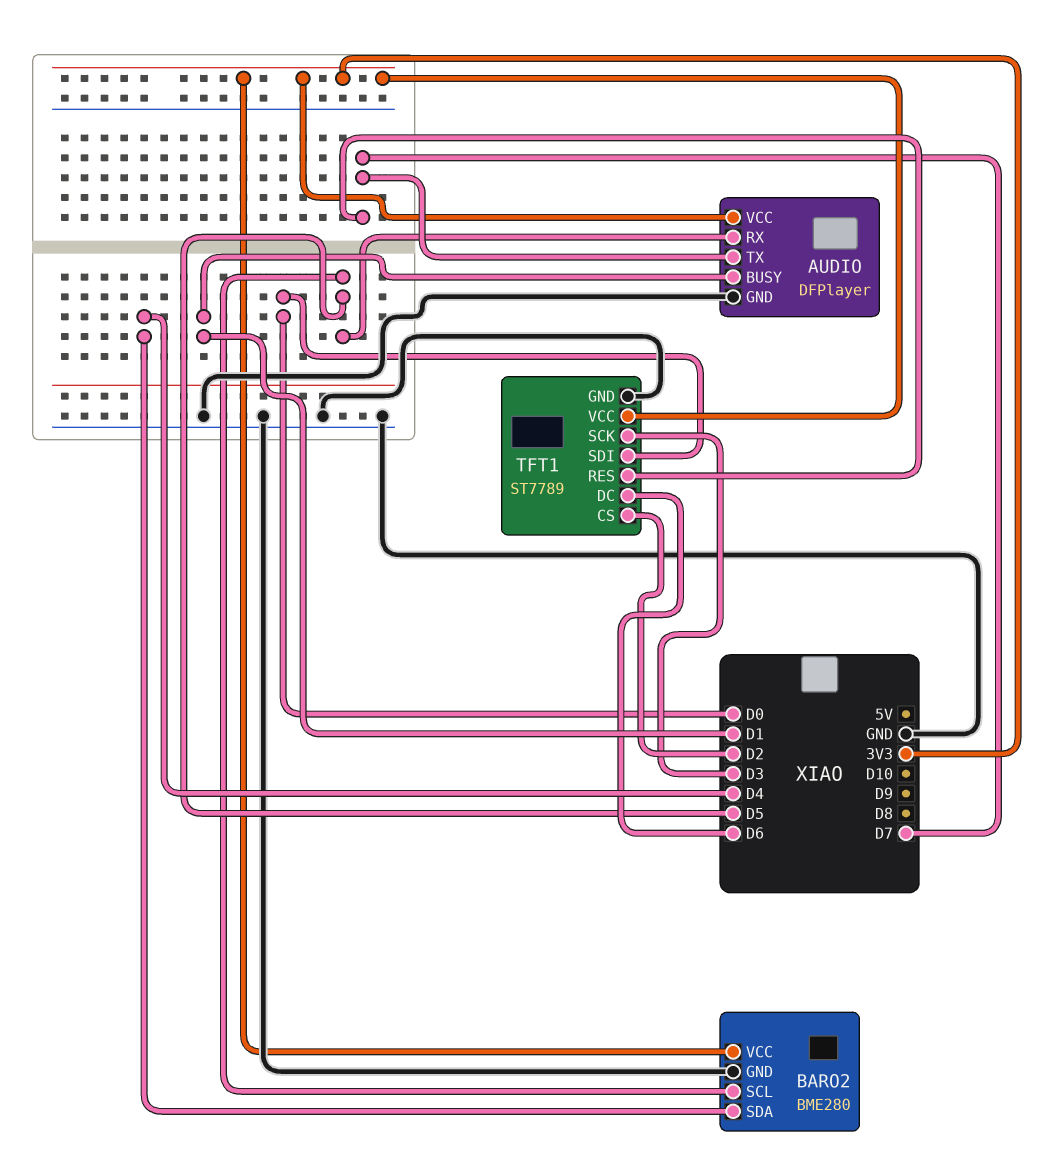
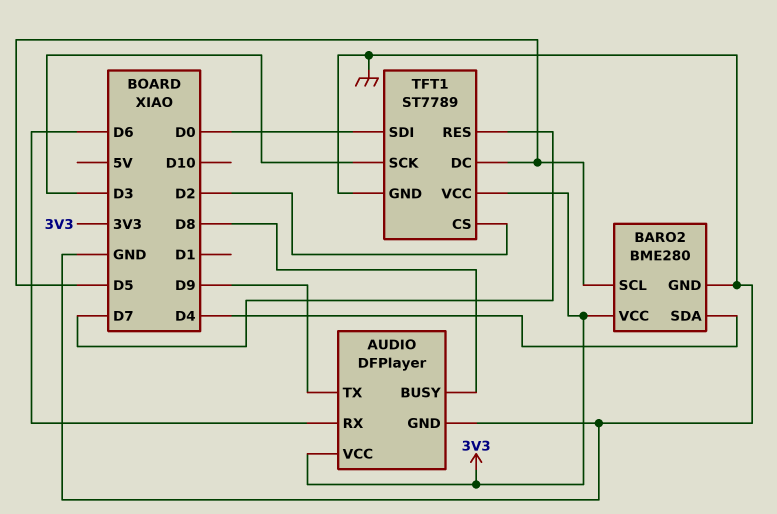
AUDIO pin BUSY: D1 -> D8
AUDIO pin RX: D5 -> D6
AUDIO pin TX: D7 -> D9
TFT1 pin DC: D6 -> D5

